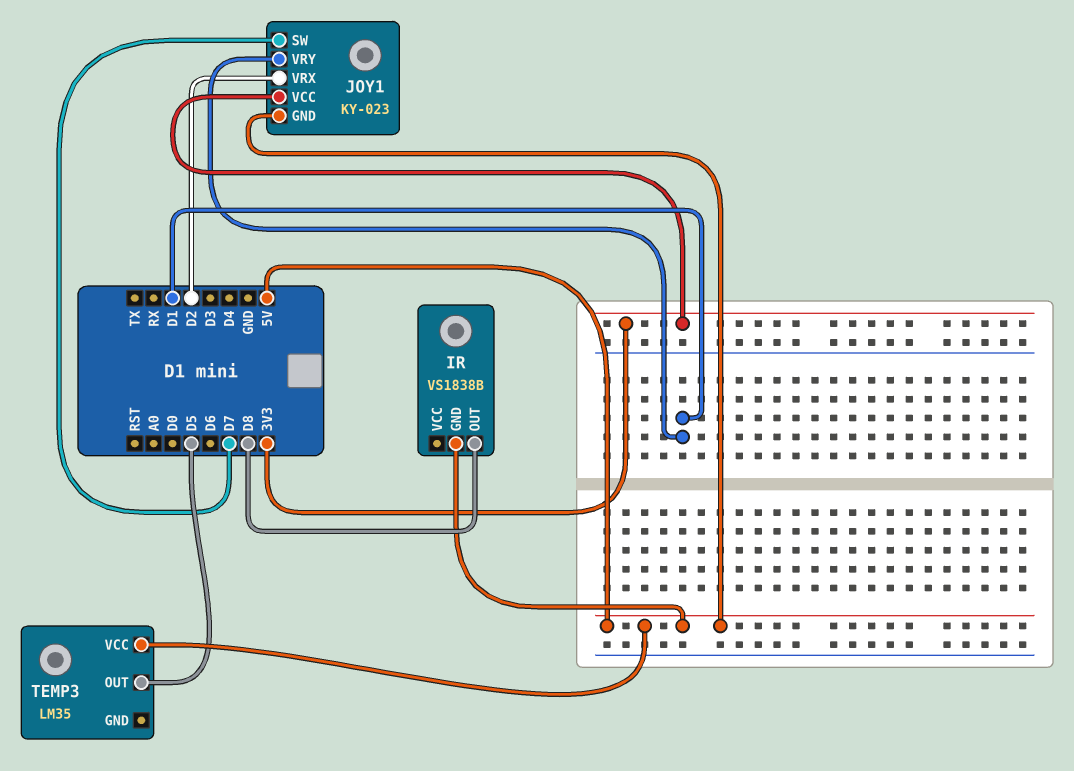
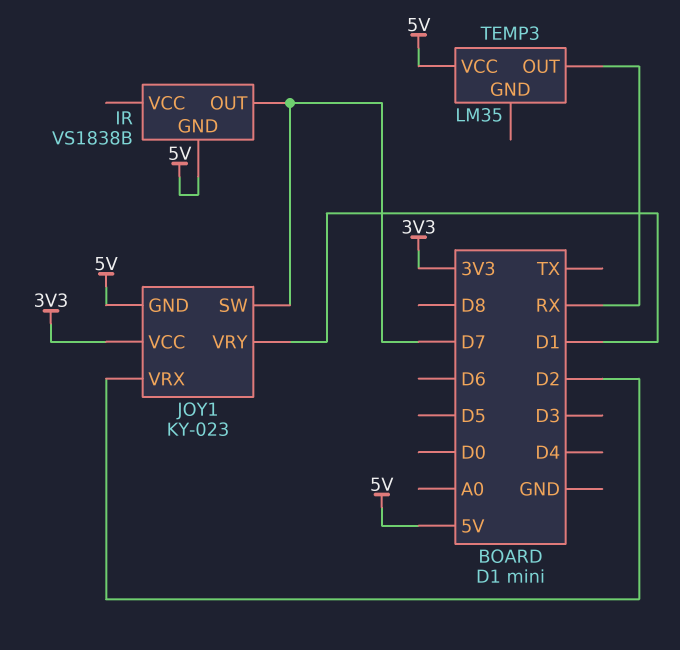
IR pin OUT: D8 -> D7
TEMP3 pin OUT: D5 -> RX

